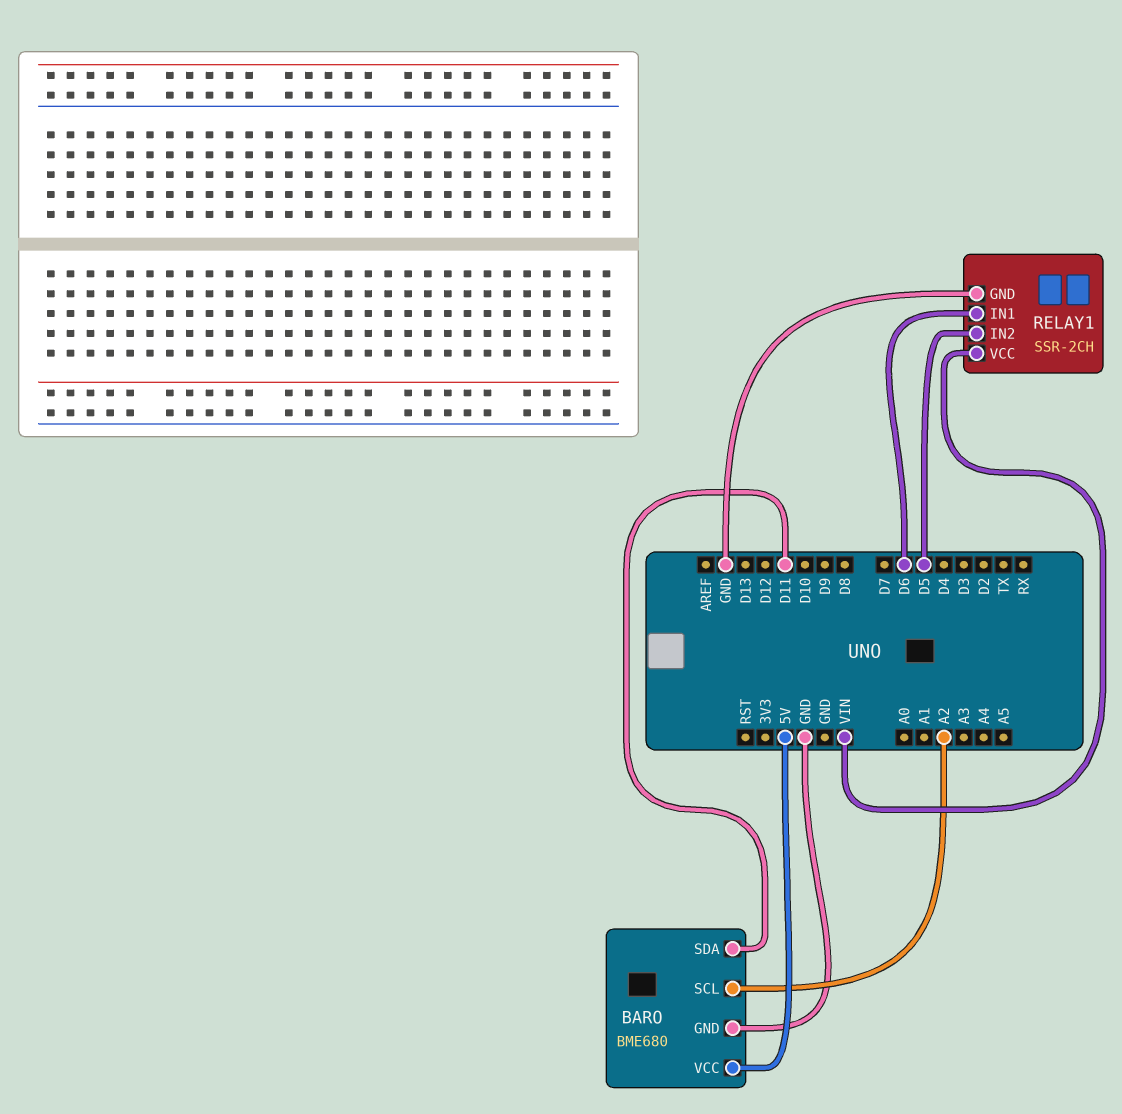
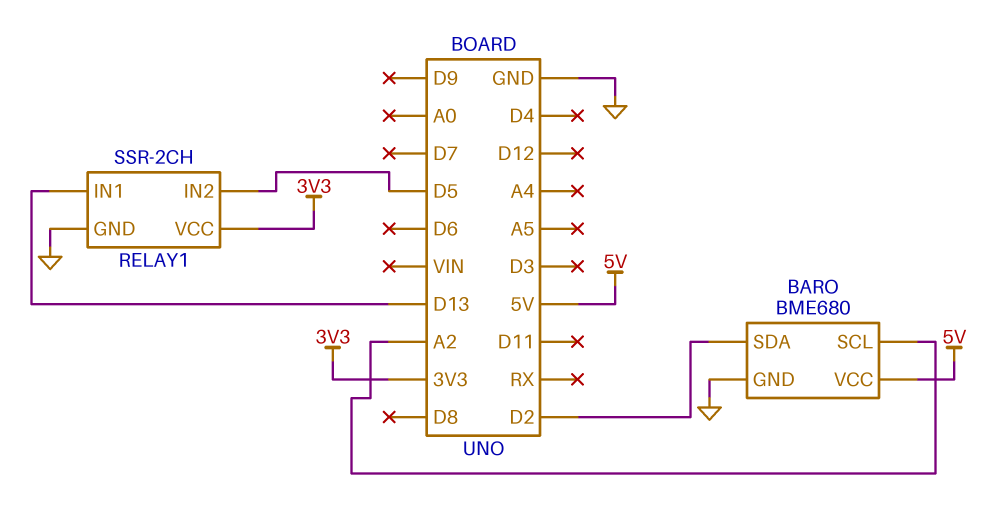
BARO pin SDA: D11 -> D2
RELAY1 pin IN1: D6 -> D13
RELAY1 pin VCC: VIN -> 3V3

